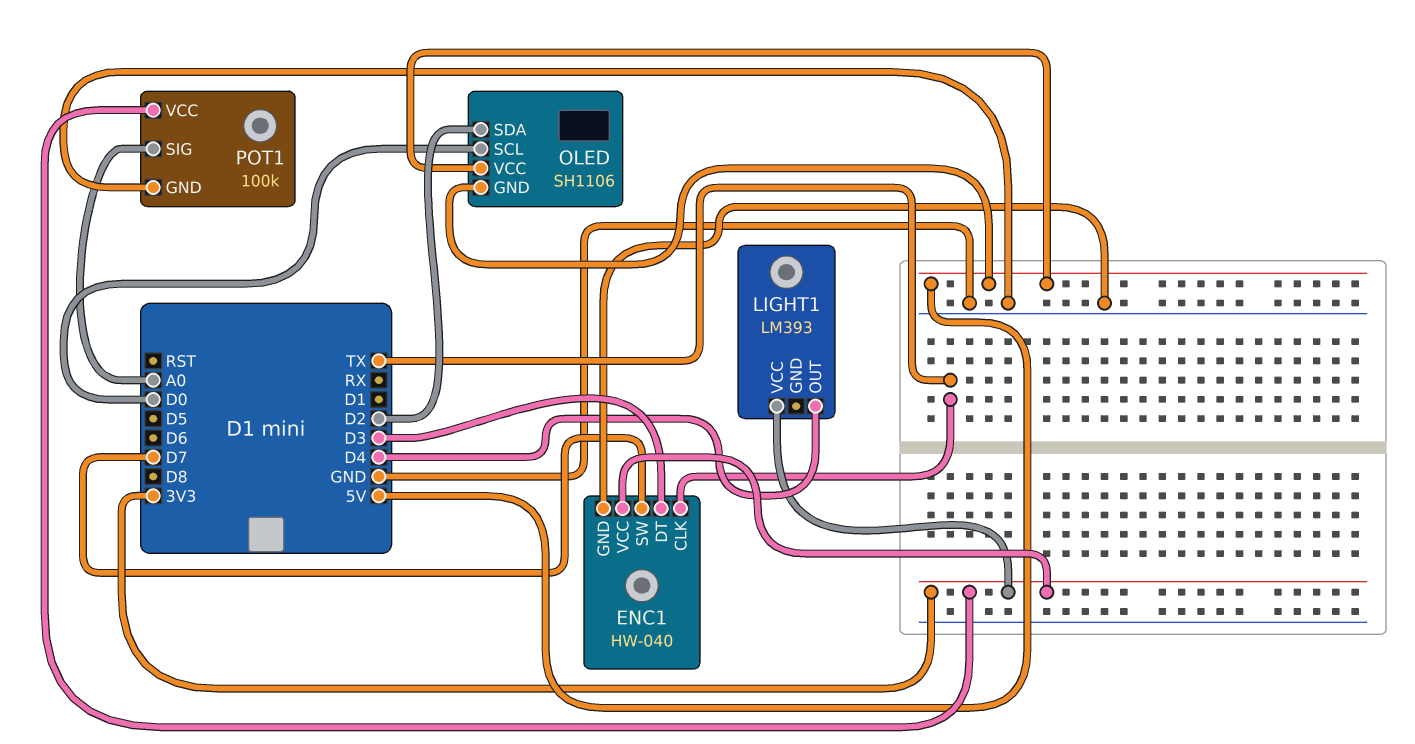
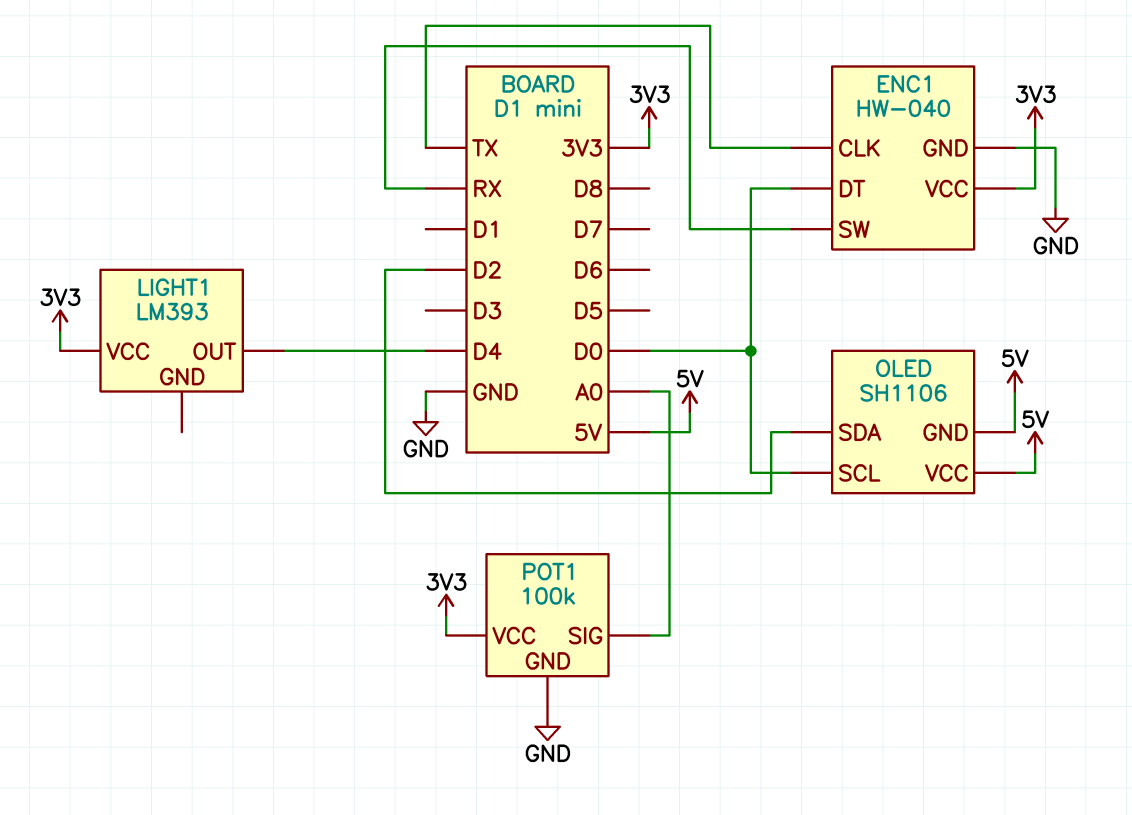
ENC1 pin DT: D3 -> D0
ENC1 pin SW: D7 -> RX

